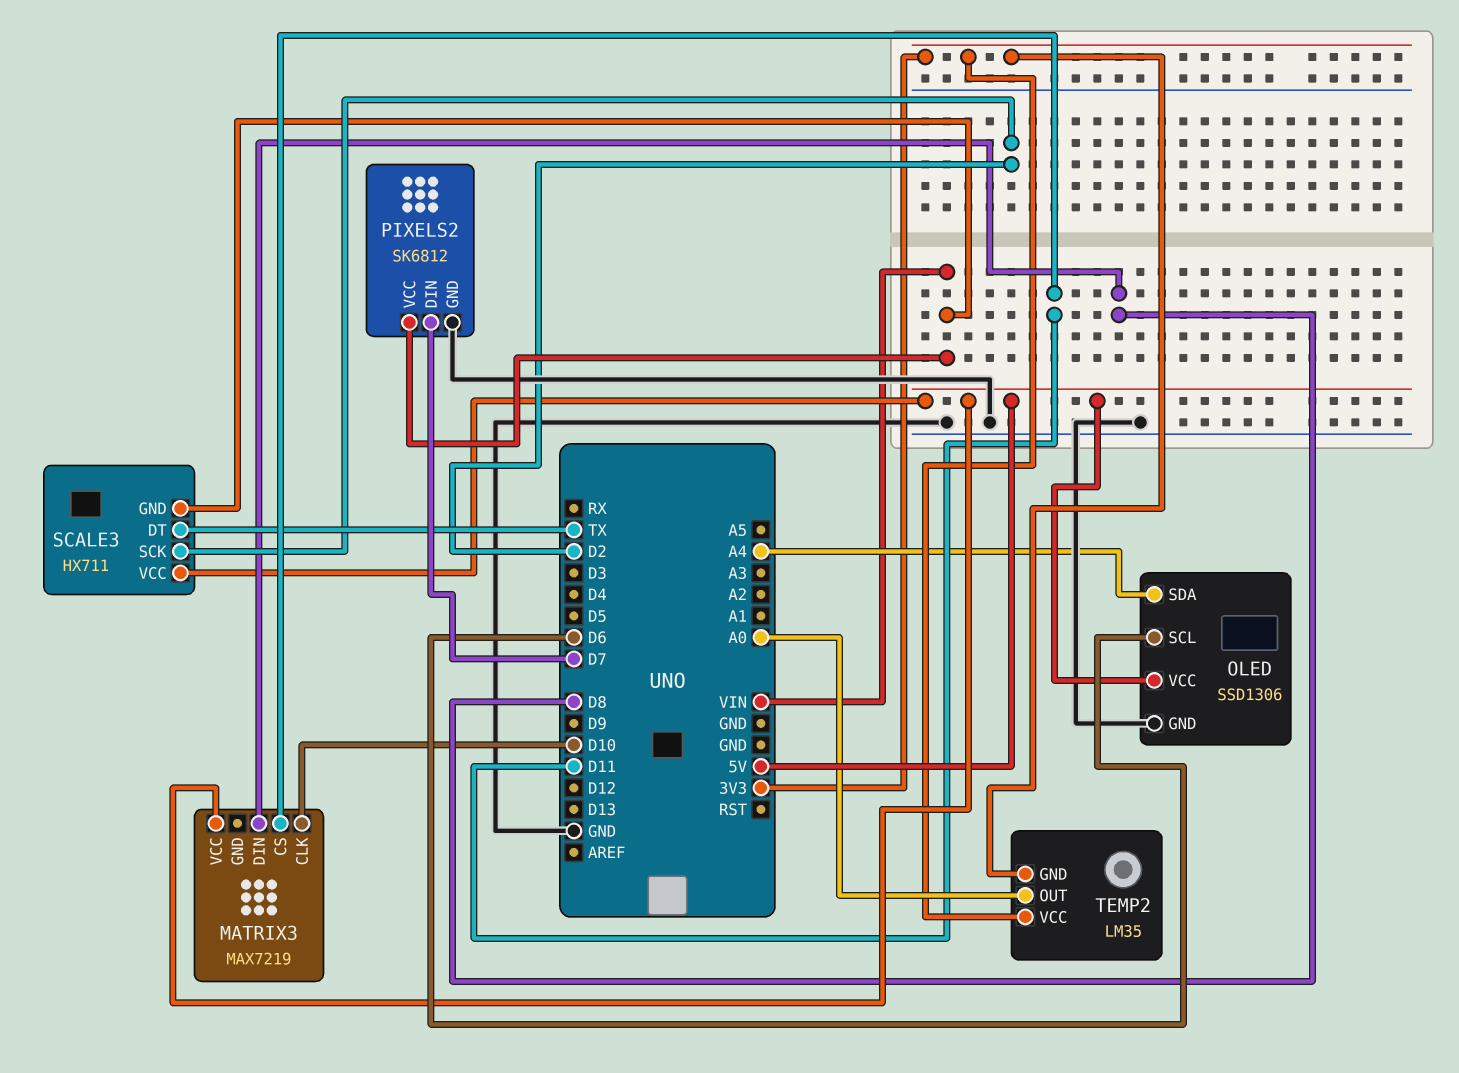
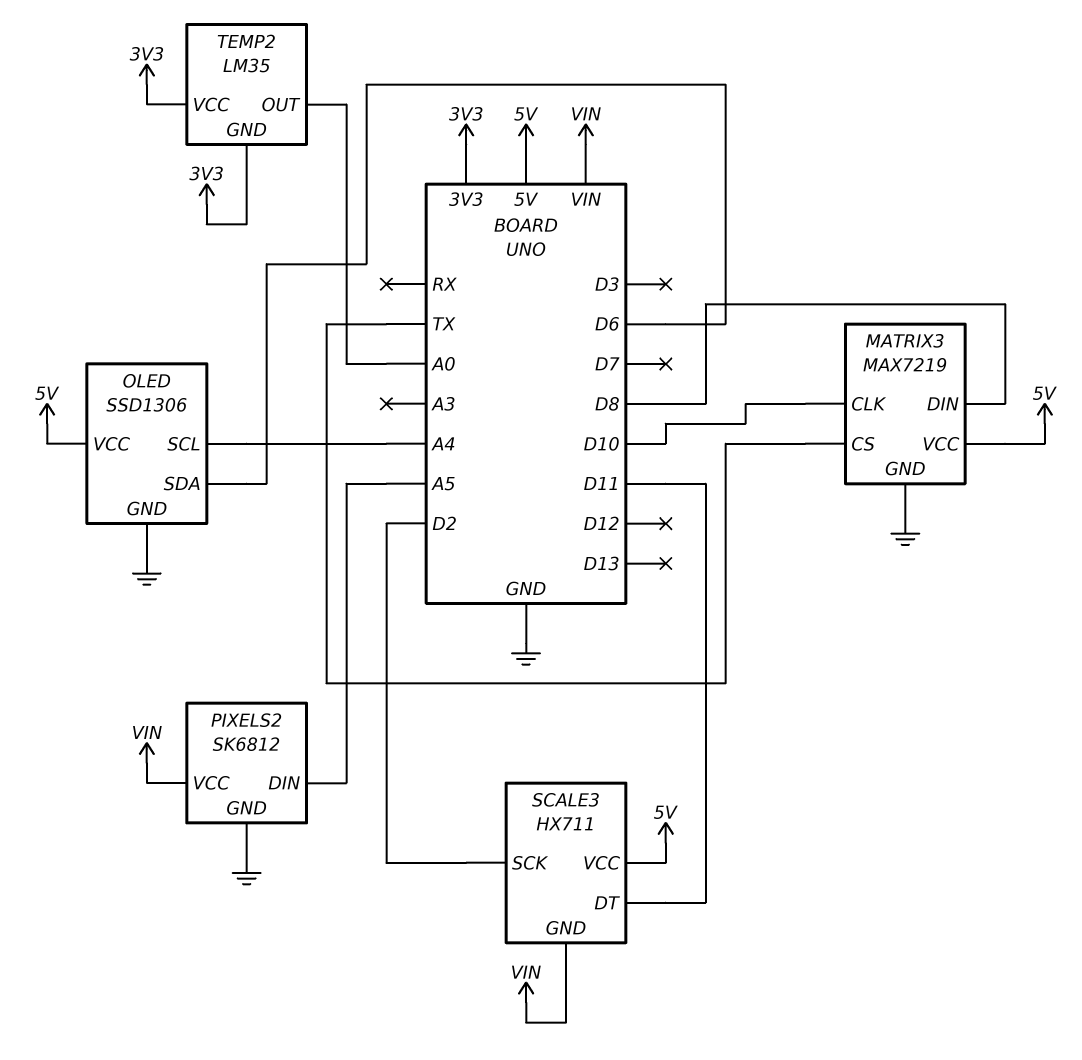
MATRIX3 pin CS: D11 -> TX
MATRIX3 pin GND: none -> GND
OLED pin SCL: D6 -> A4
OLED pin SDA: A4 -> D6
PIXELS2 pin DIN: D7 -> A5
SCALE3 pin DT: TX -> D11

